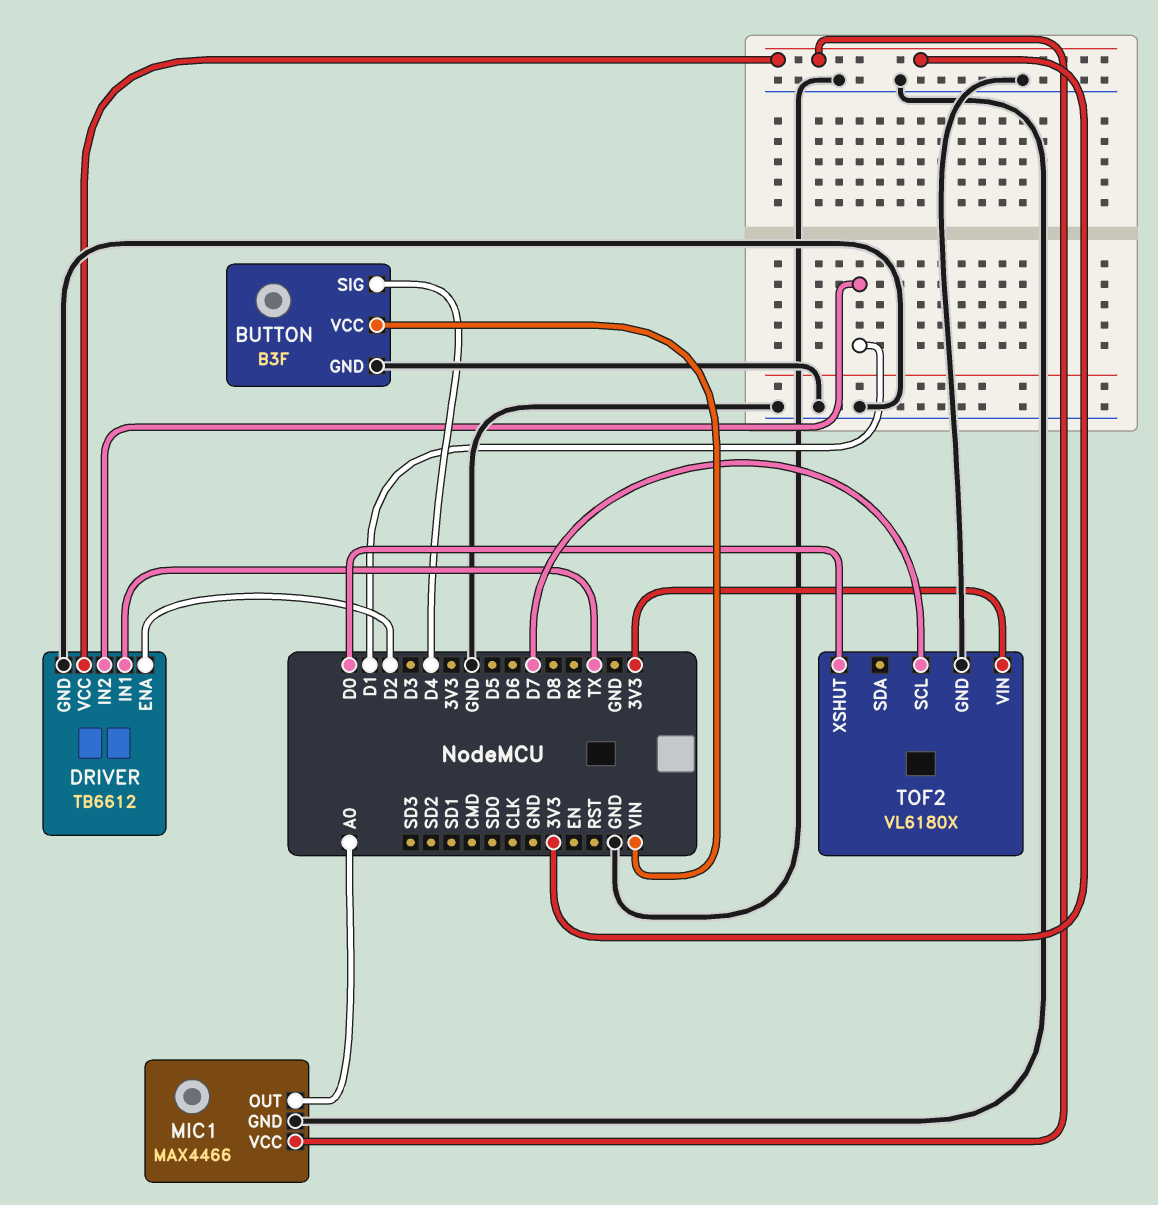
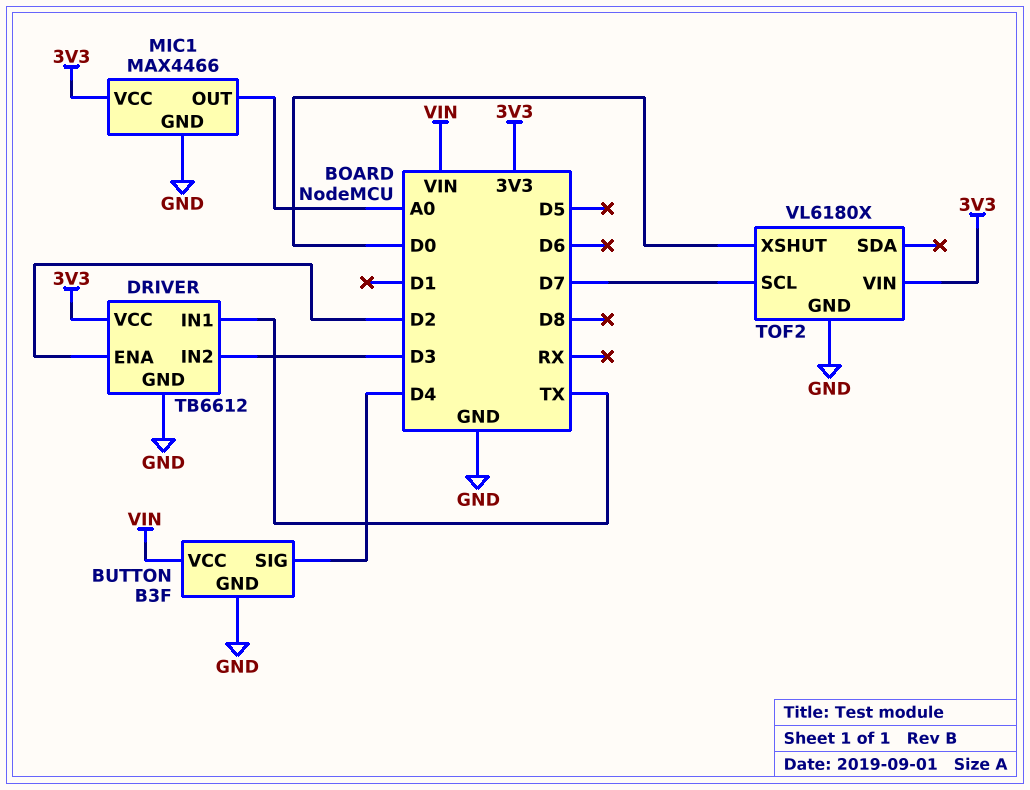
DRIVER pin IN2: D1 -> D3

